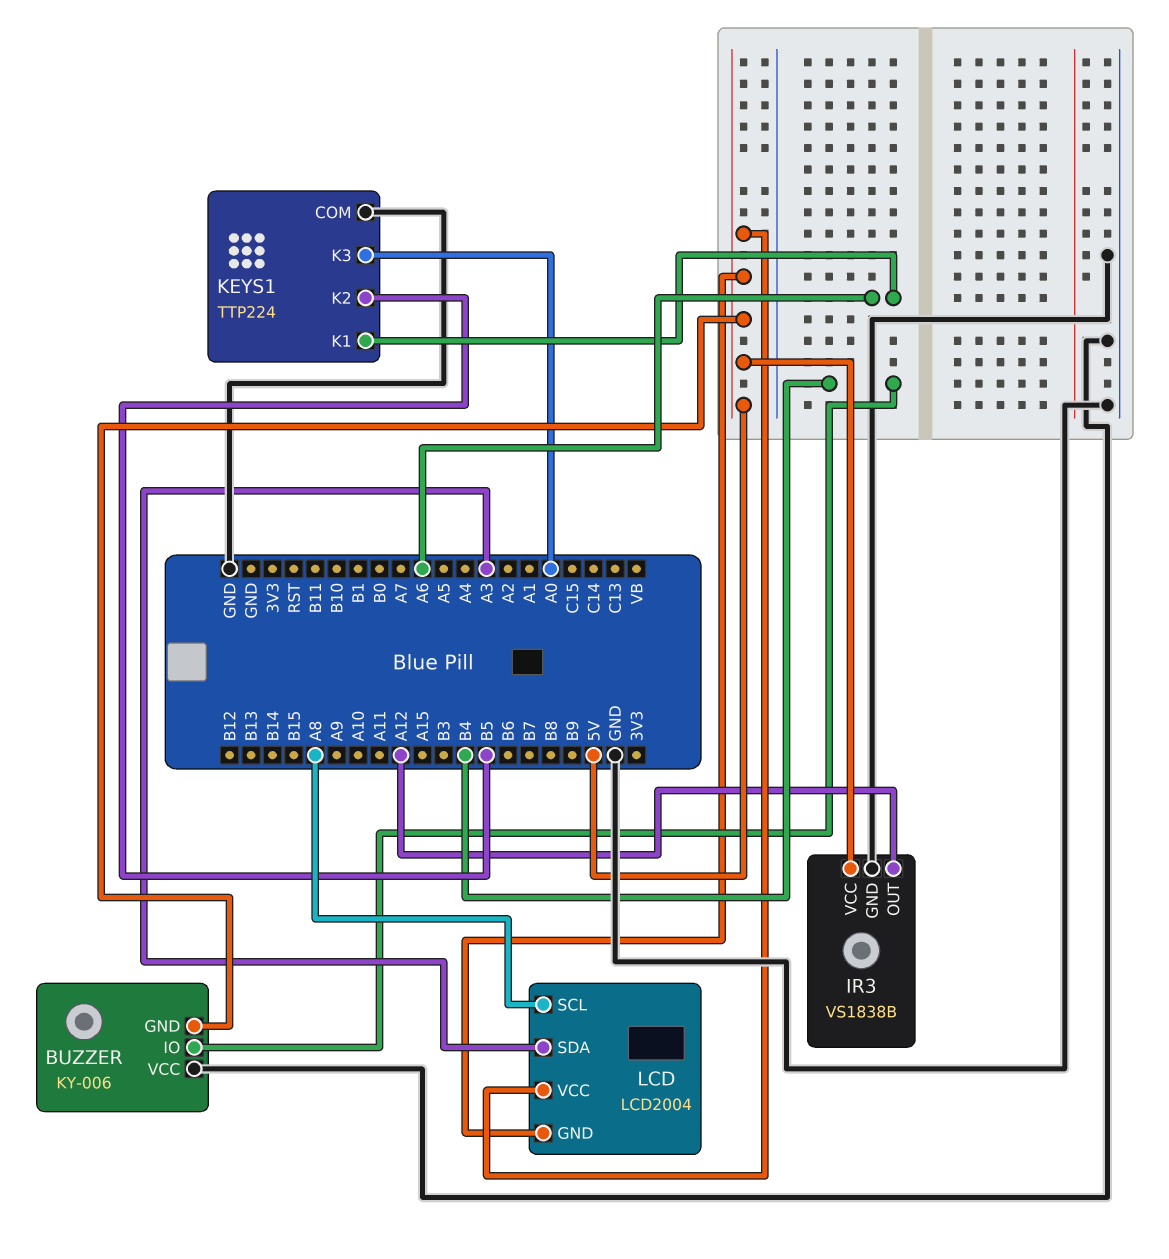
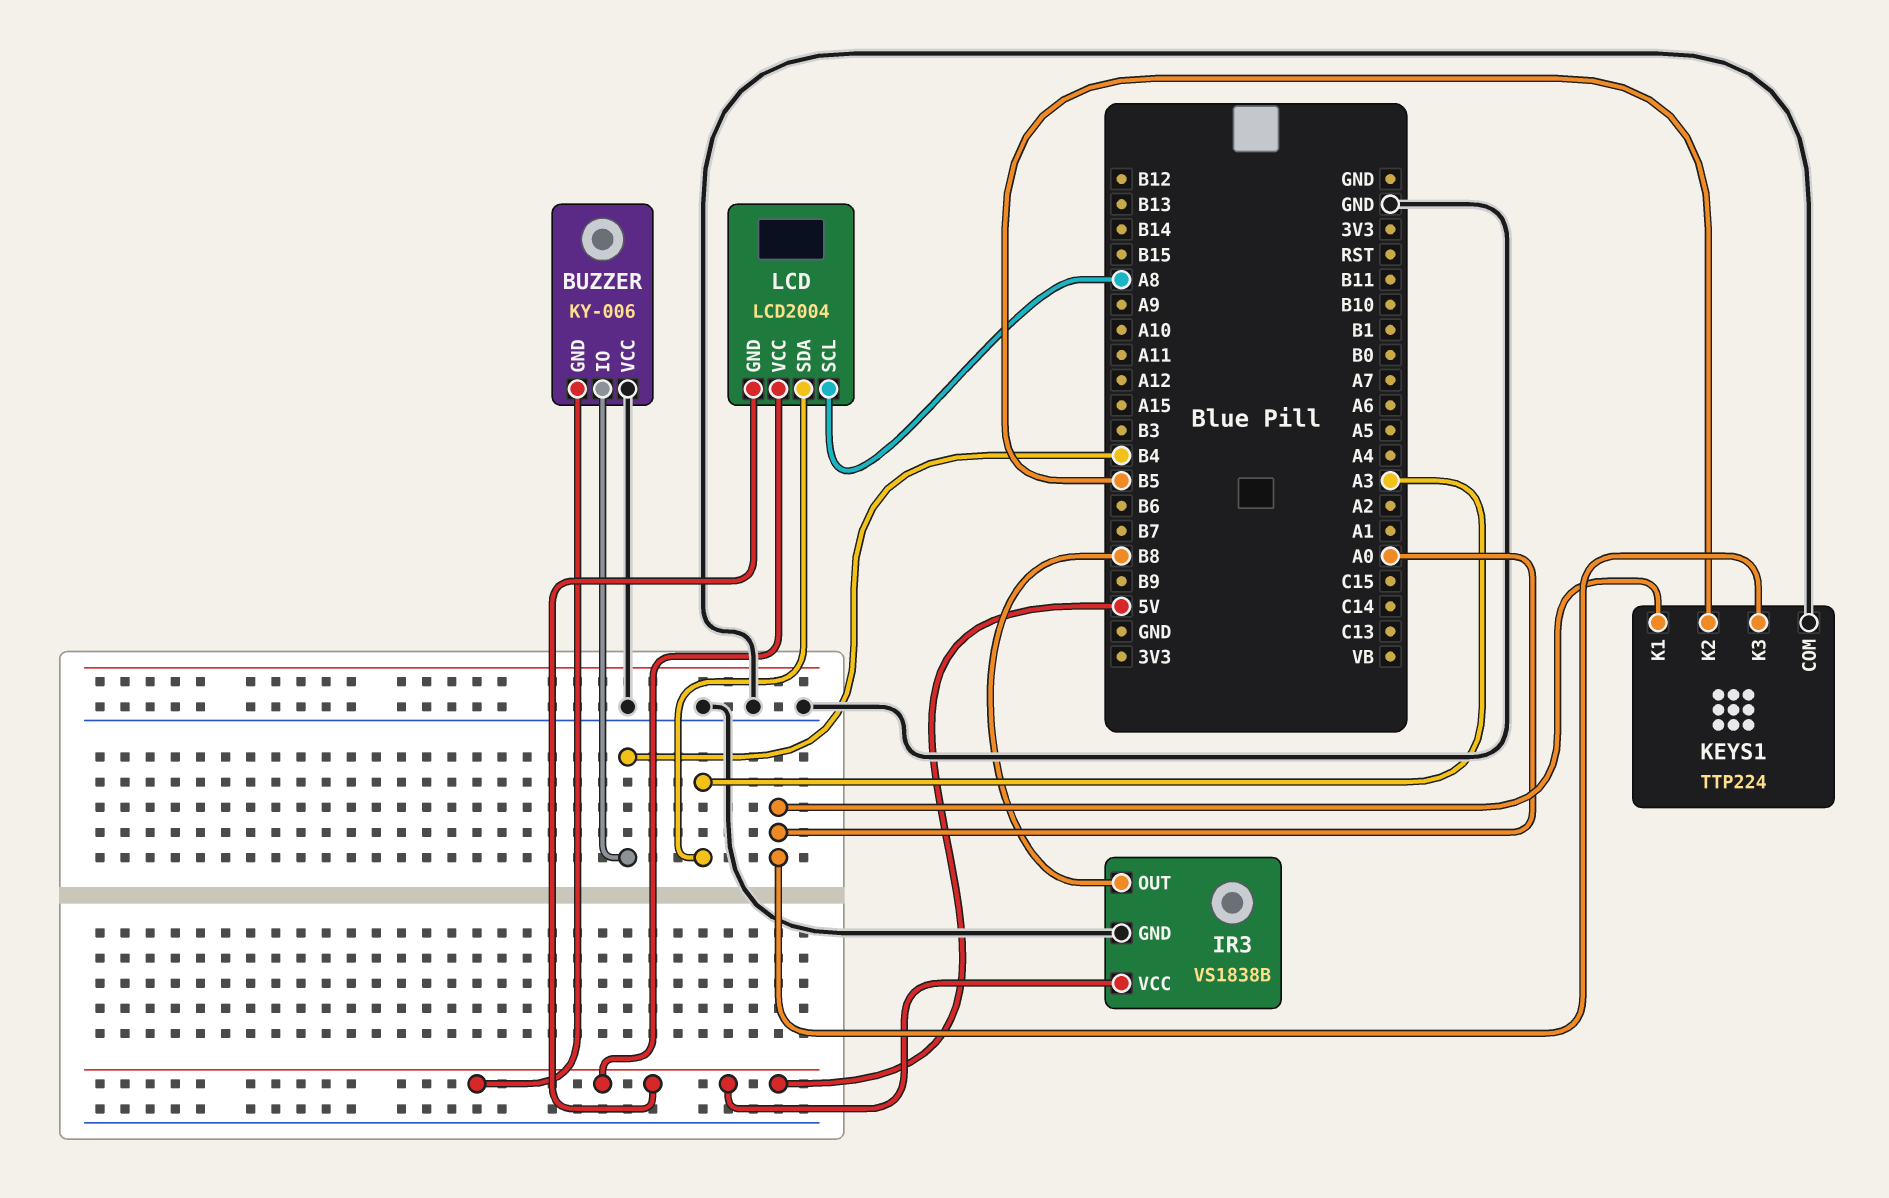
IR3 pin OUT: A12 -> B8
KEYS1 pin K1: A6 -> A0

